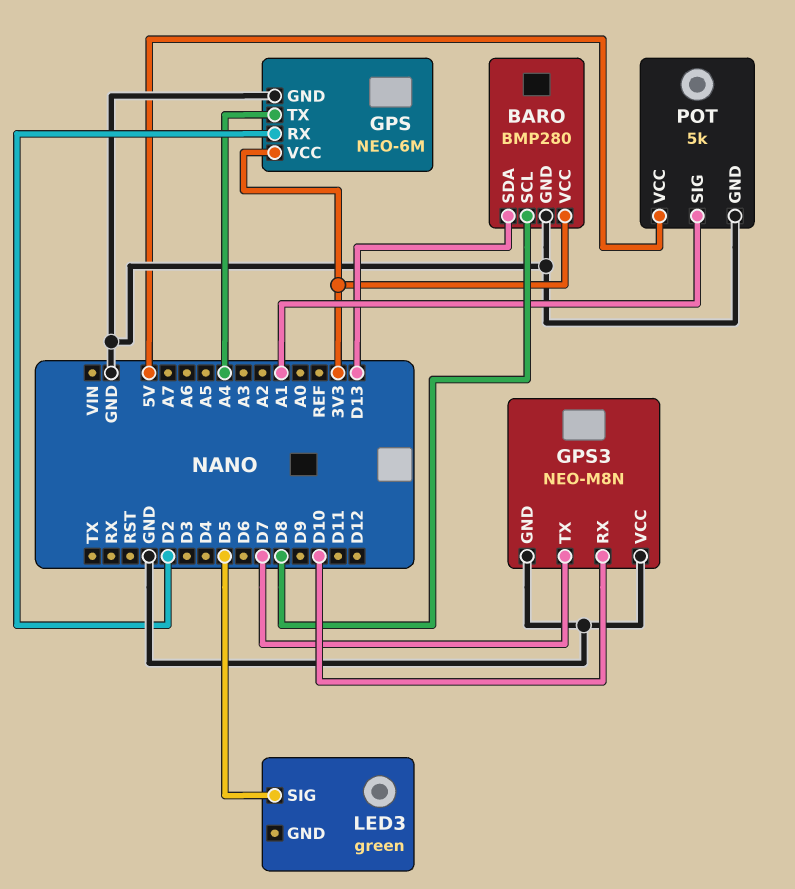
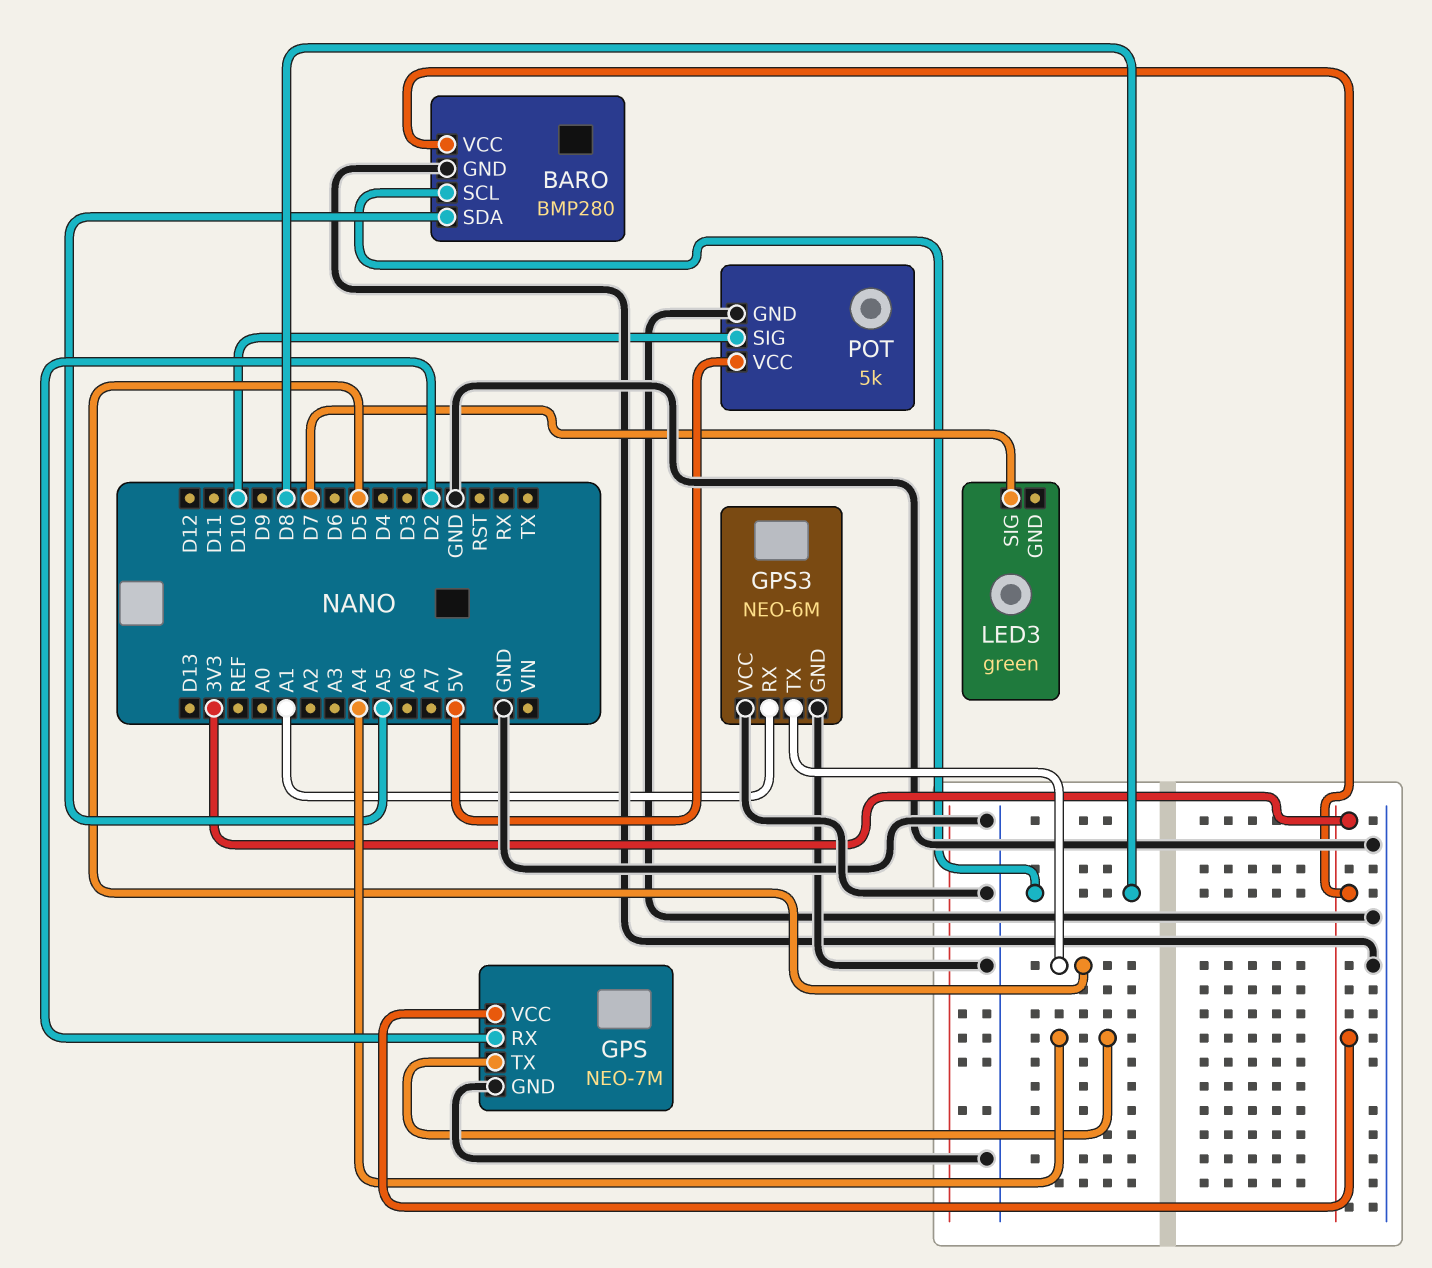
BARO pin SDA: D13 -> A5
GPS: NEO-6M -> NEO-7M
GPS3: NEO-M8N -> NEO-6M
GPS3 pin RX: D10 -> A1
GPS3 pin TX: D7 -> D5
LED3 pin SIG: D5 -> D7
POT pin SIG: A1 -> D10

